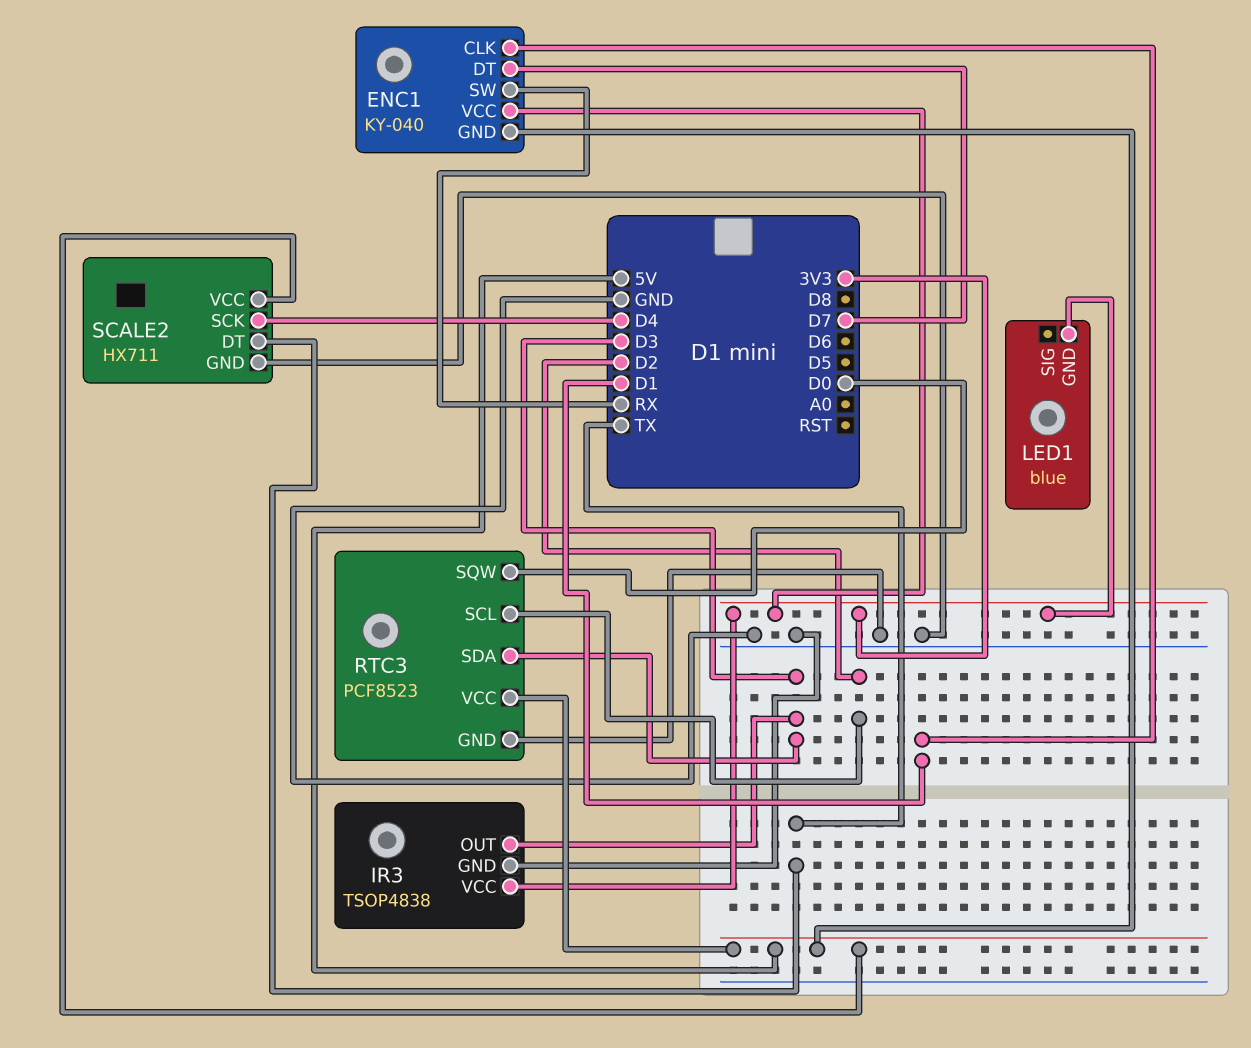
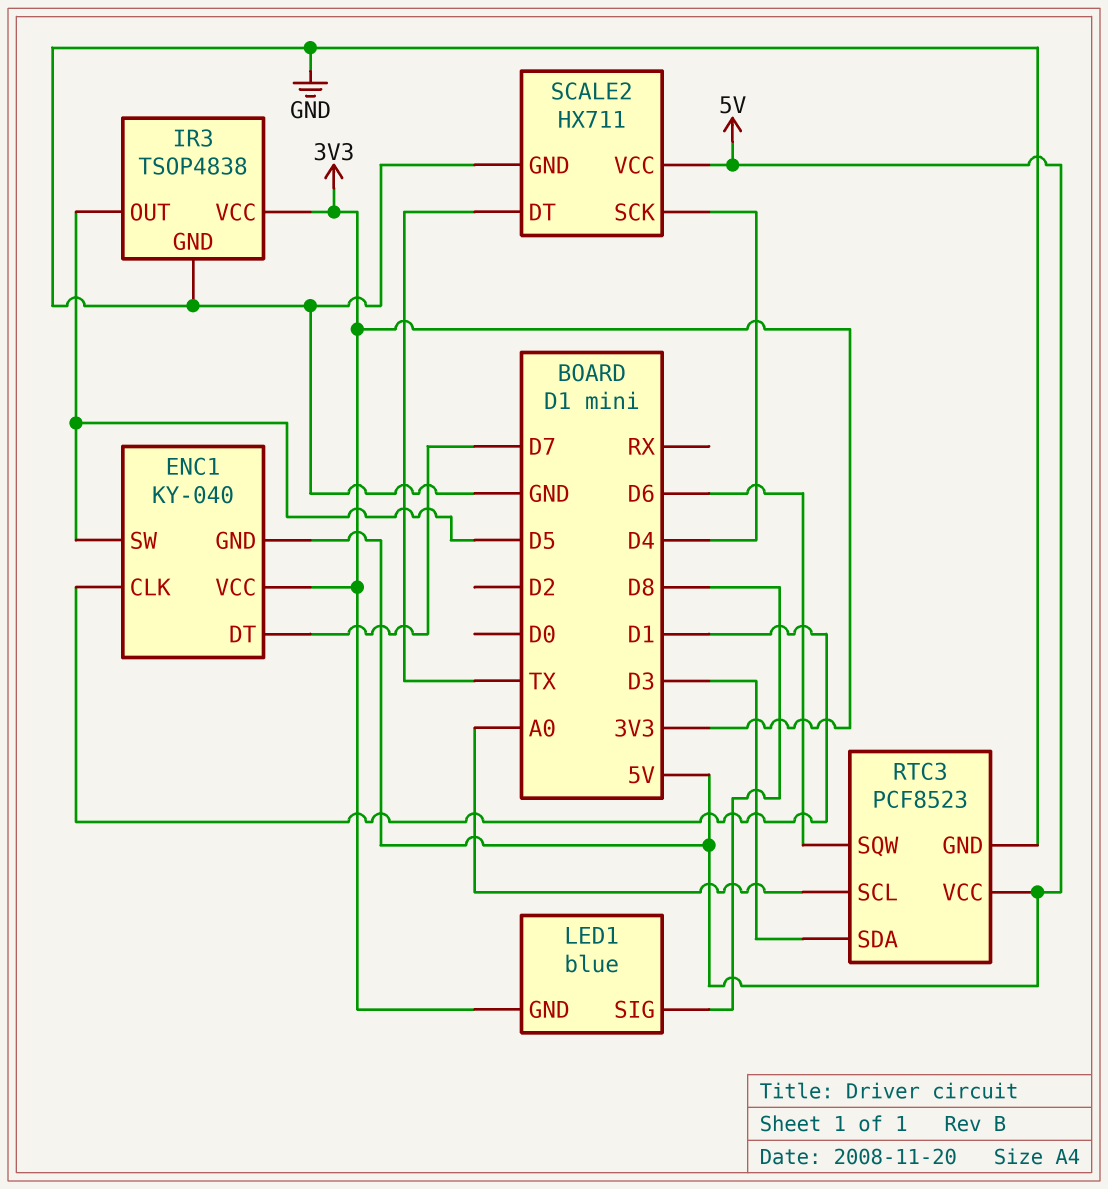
ENC1 pin SW: RX -> D5
IR3 pin OUT: D3 -> D5
LED1 pin SIG: none -> D8
RTC3 pin SCL: D2 -> A0
RTC3 pin SQW: D0 -> D6

